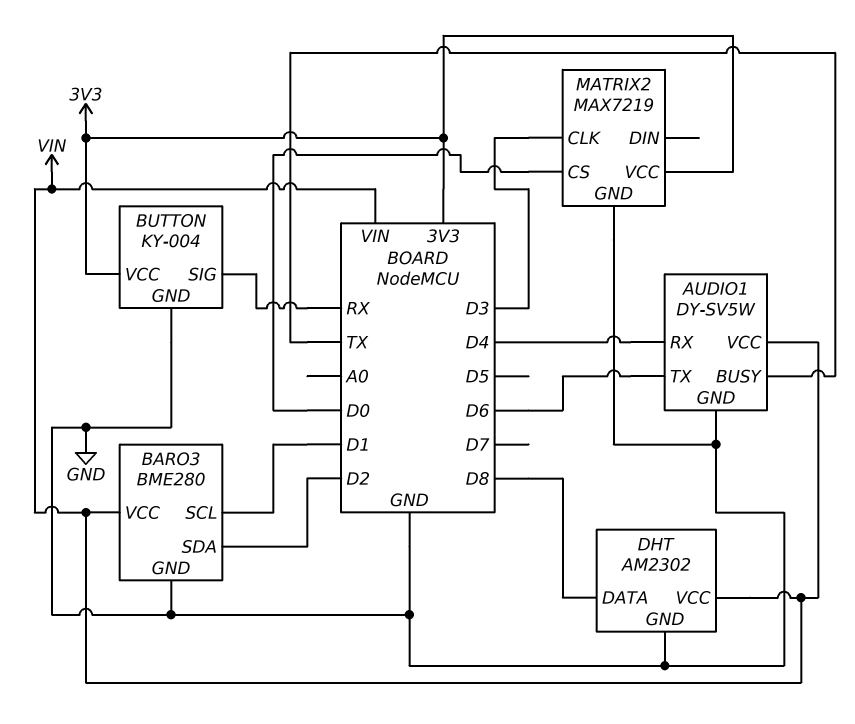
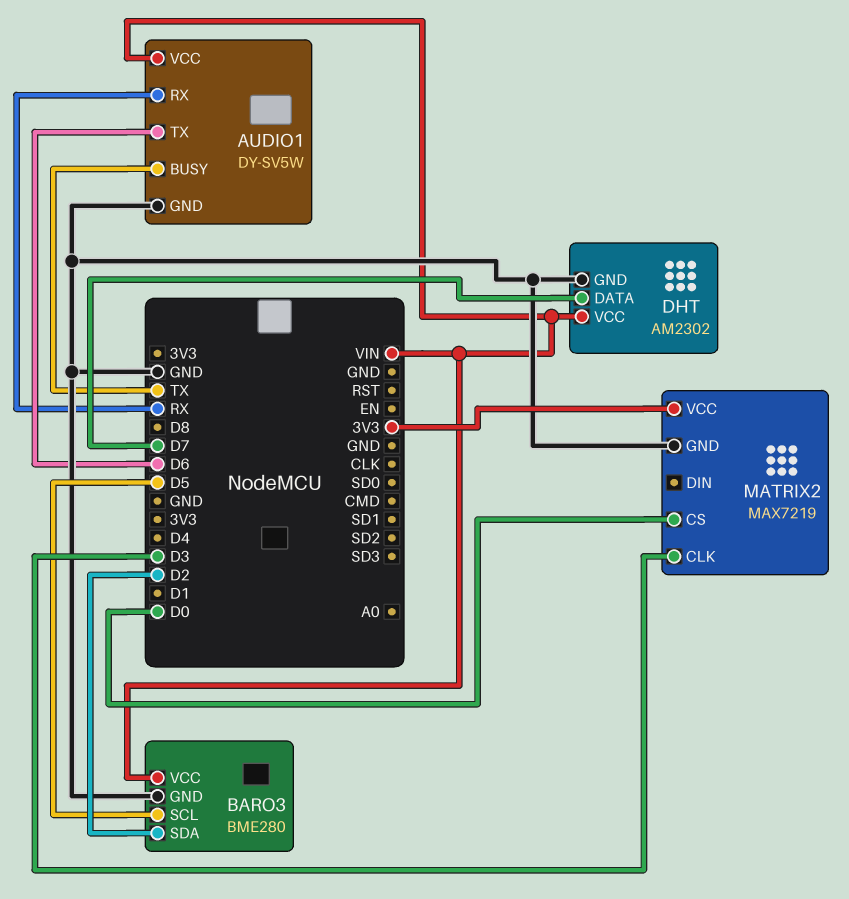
AUDIO1 pin RX: D4 -> RX
BARO3 pin SCL: D1 -> D5
BUTTON: KY-004 -> none
BUTTON pin GND: GND -> none
BUTTON pin SIG: RX -> none
BUTTON pin VCC: 3V3 -> none
DHT pin DATA: D8 -> D7

